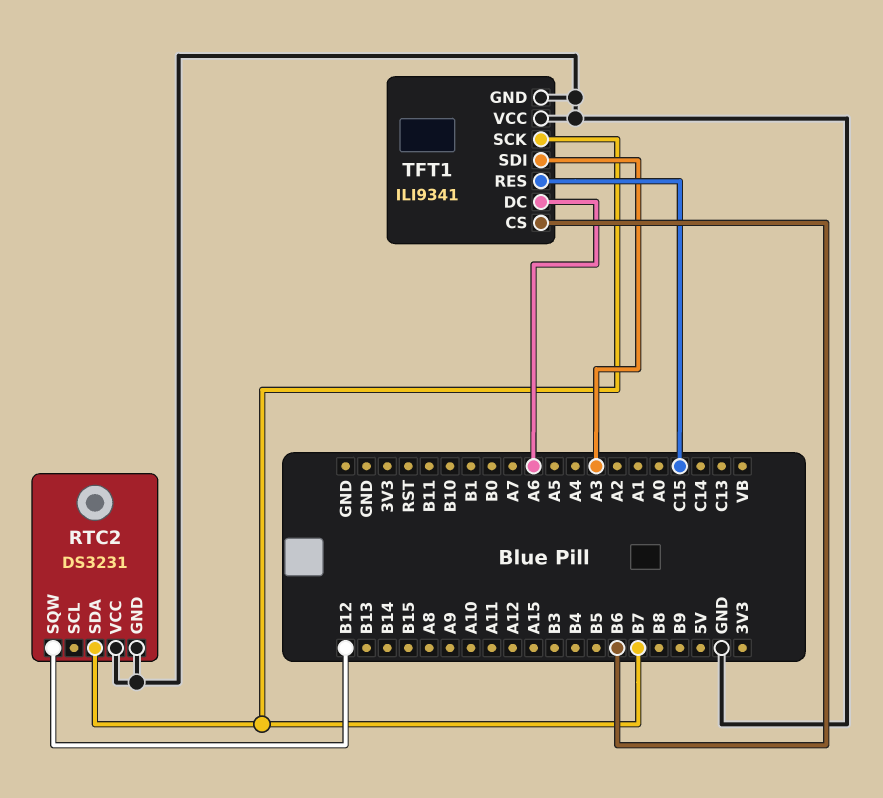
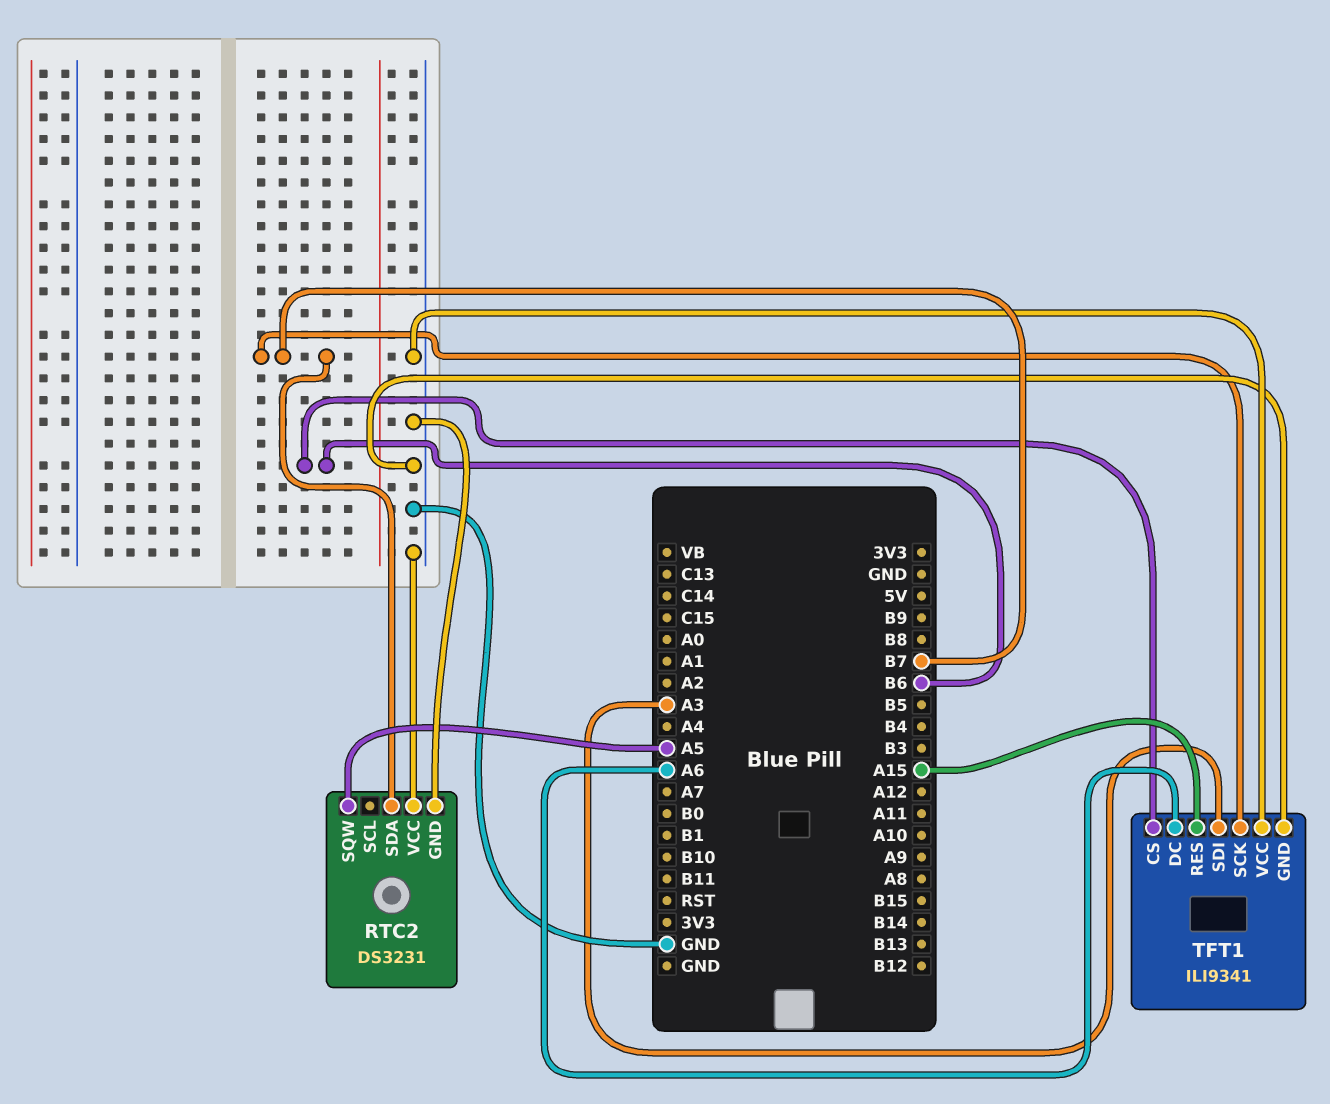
RTC2 pin SQW: B12 -> A5
TFT1 pin RES: C15 -> A15

